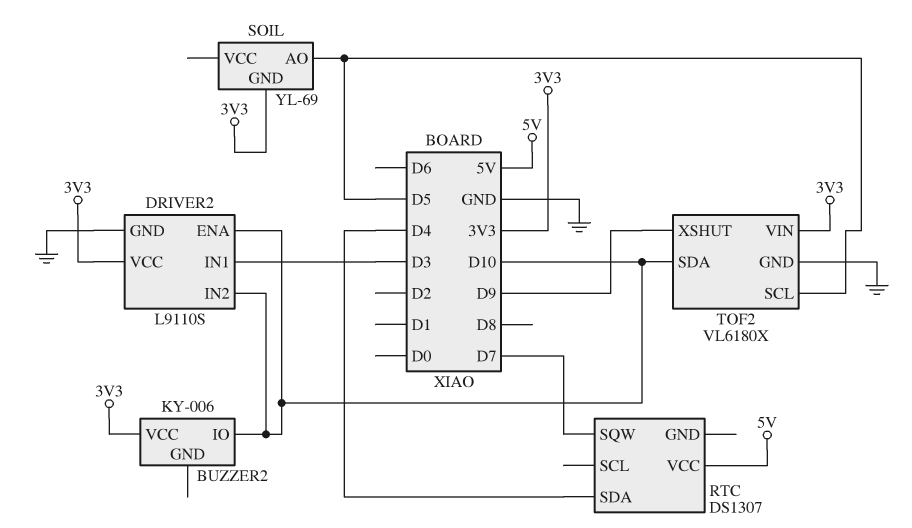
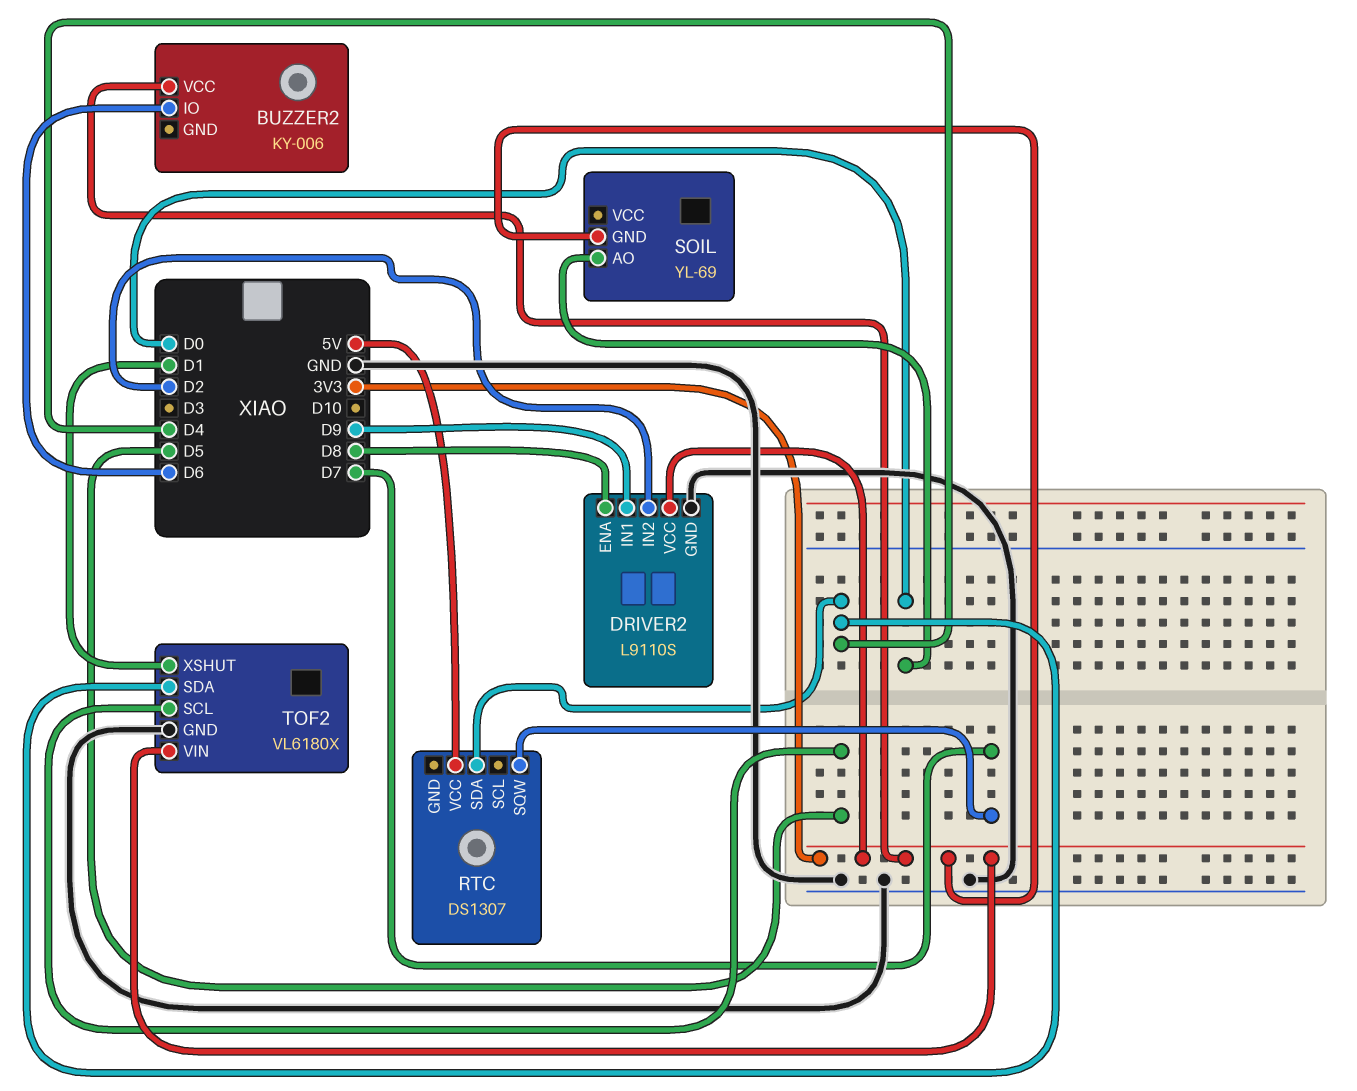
BUZZER2 pin IO: D10 -> D6
DRIVER2 pin ENA: D10 -> D8
DRIVER2 pin IN1: D3 -> D9
DRIVER2 pin IN2: D10 -> D2
SOIL pin AO: D5 -> D0
TOF2 pin SDA: D10 -> D4
TOF2 pin XSHUT: D9 -> D1

